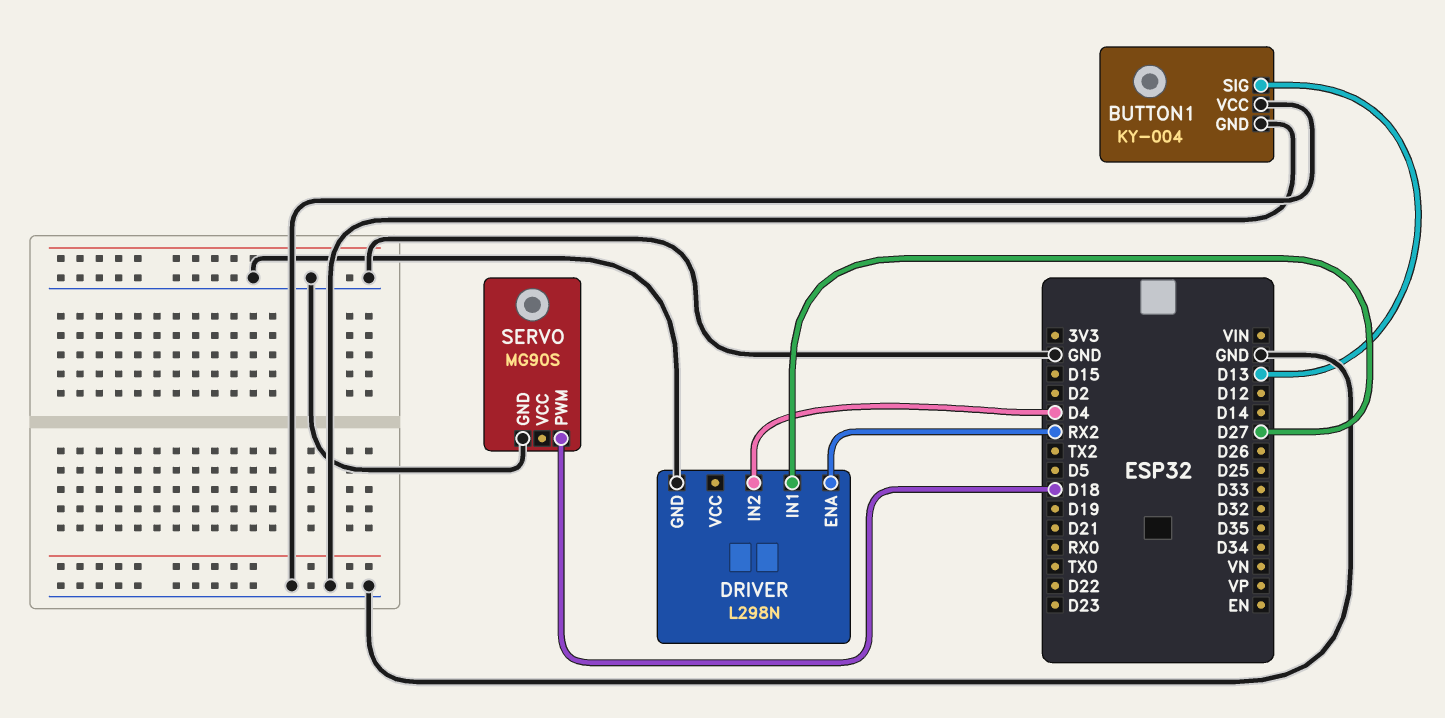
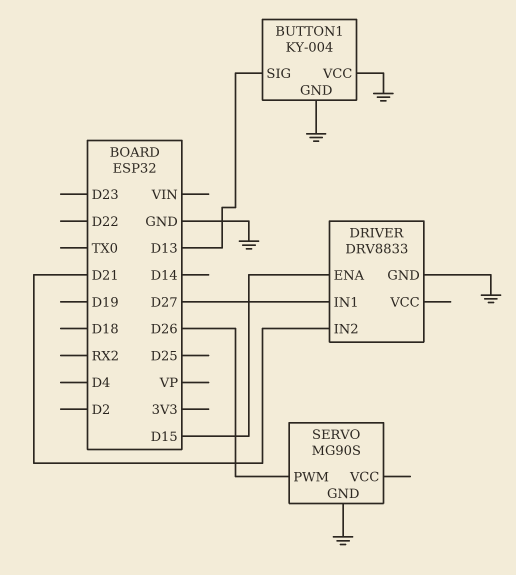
DRIVER: L298N -> DRV8833
DRIVER pin ENA: RX2 -> D15
DRIVER pin IN2: D4 -> D21
SERVO pin PWM: D18 -> D26

